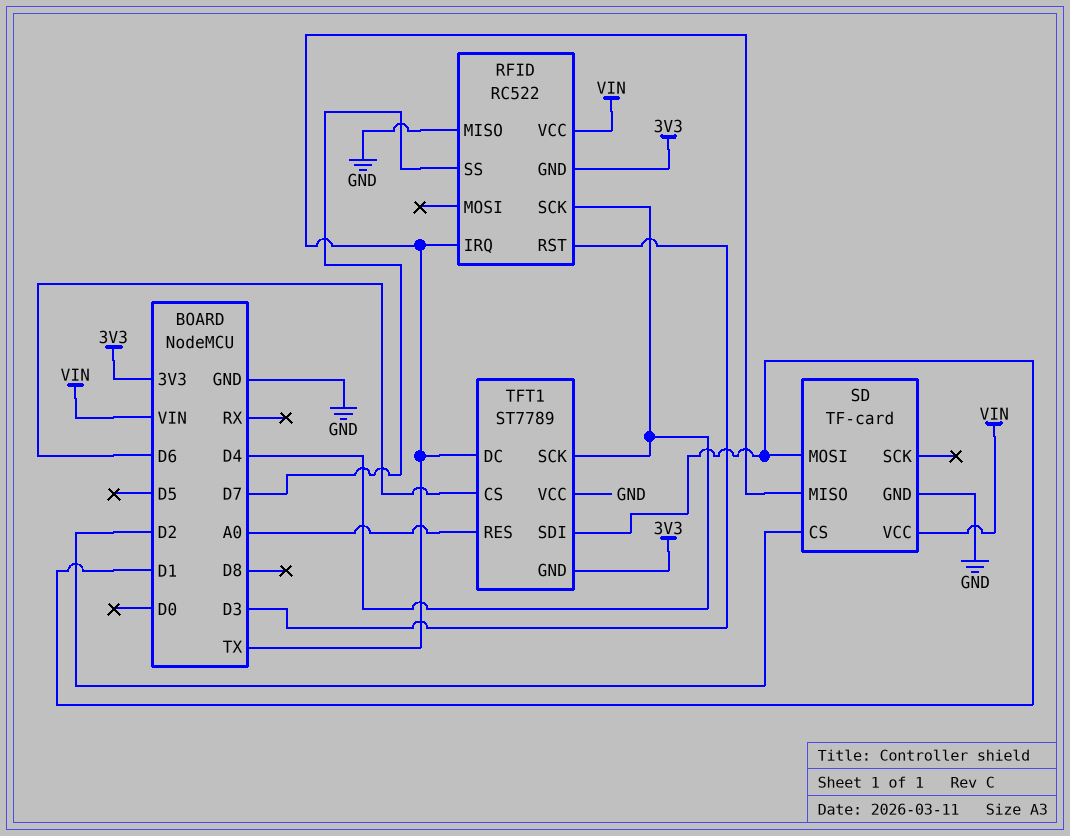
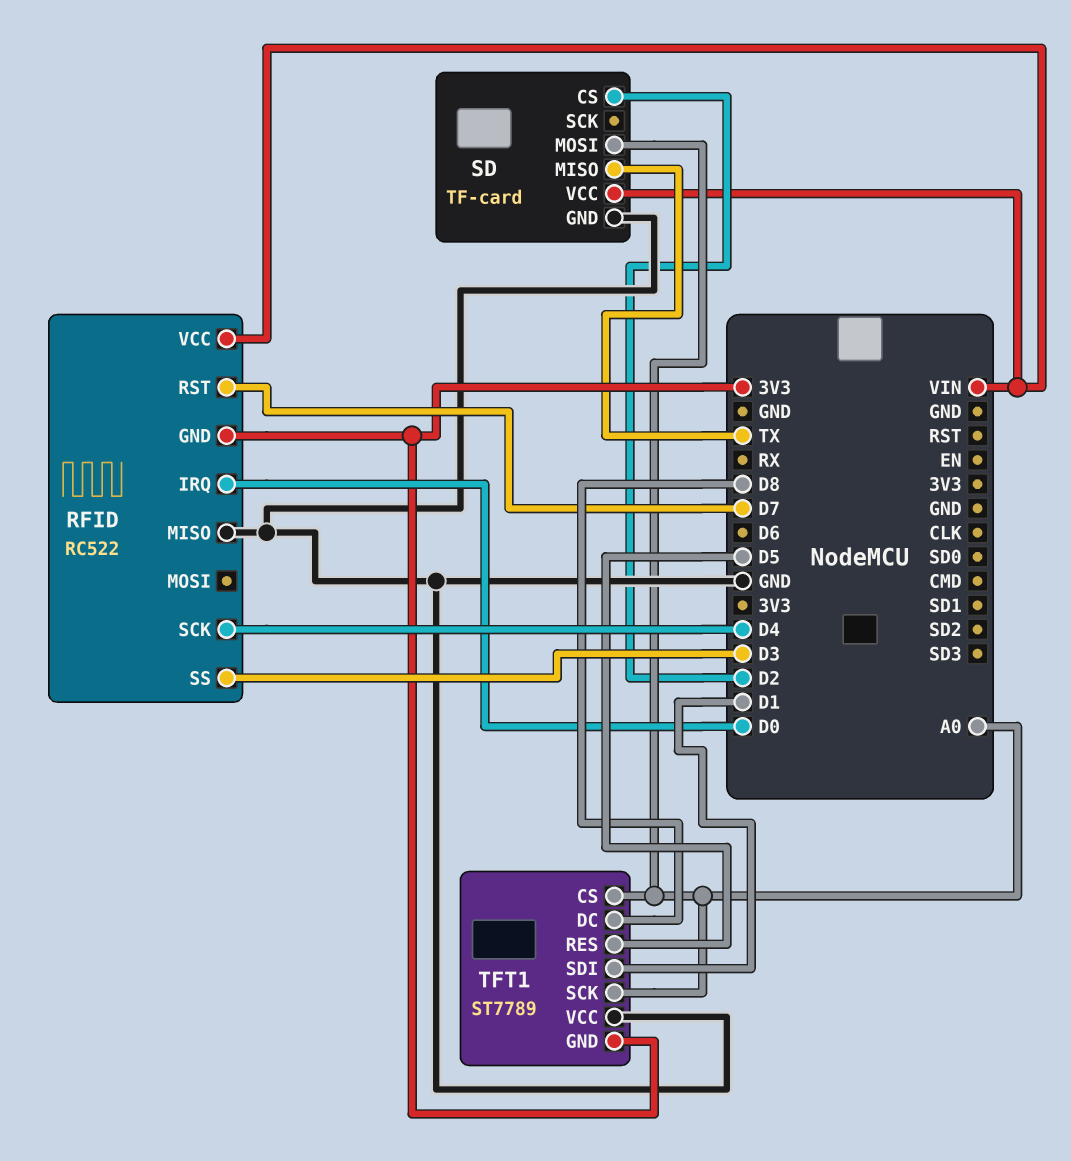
RFID pin IRQ: TX -> D0
RFID pin RST: D3 -> D7
RFID pin SS: D7 -> D3
SD pin MOSI: D1 -> A0
TFT1 pin CS: D6 -> A0
TFT1 pin DC: TX -> D8
TFT1 pin RES: A0 -> D5
TFT1 pin SCK: D4 -> A0

